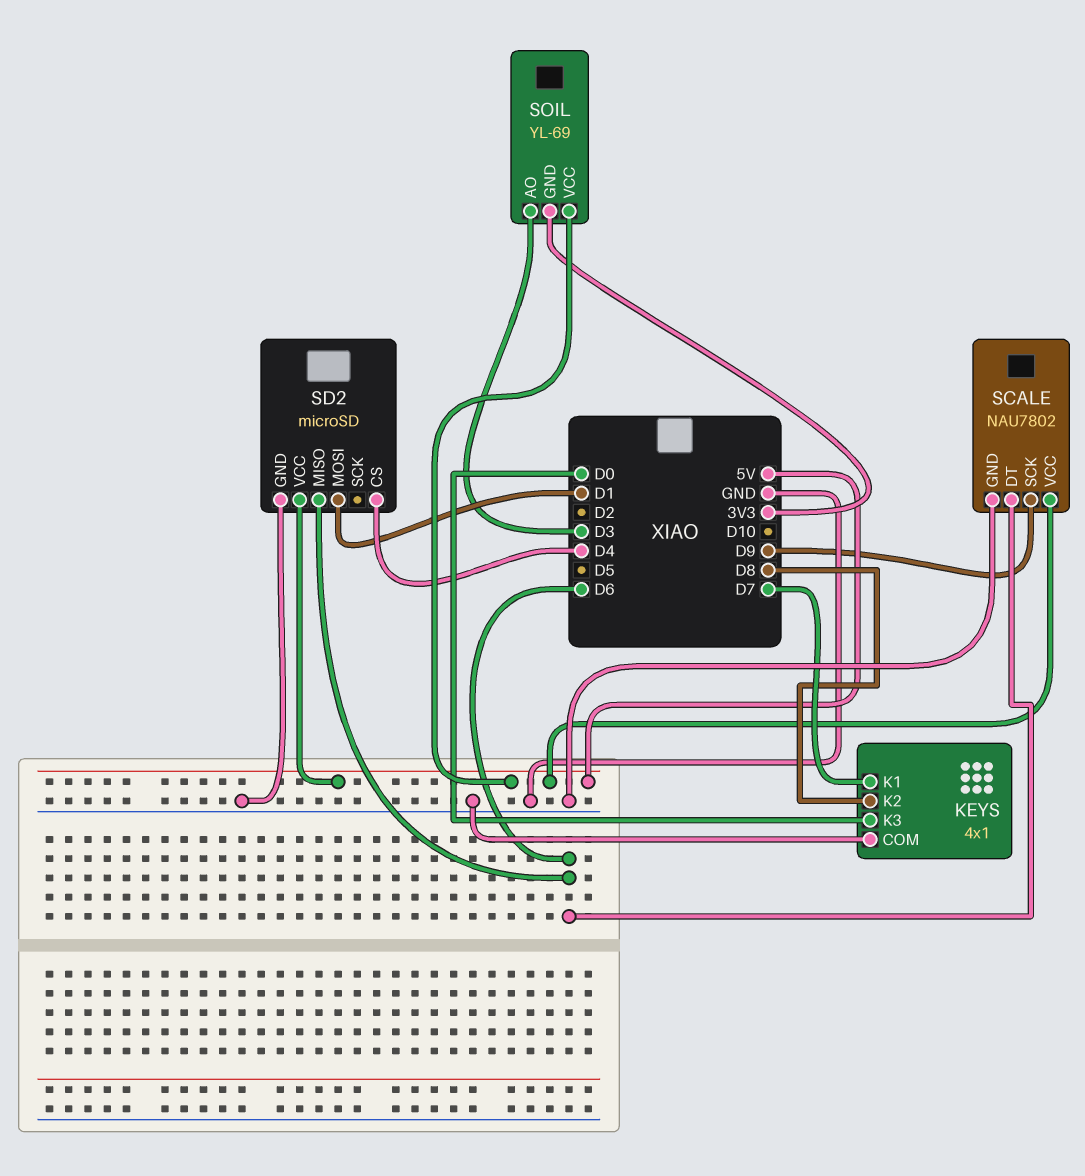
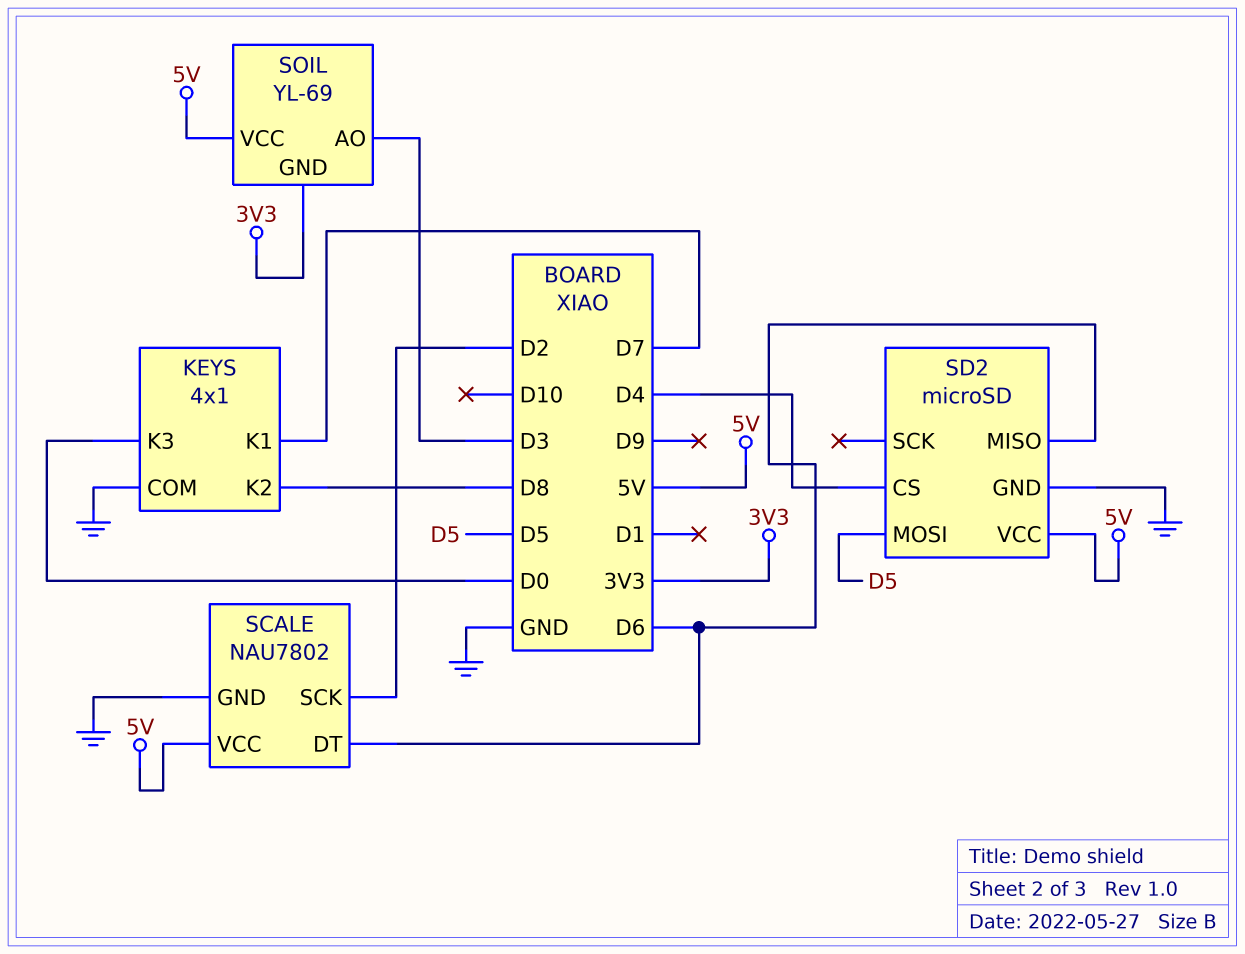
SCALE pin SCK: D9 -> D2
SD2 pin MOSI: D1 -> D5

